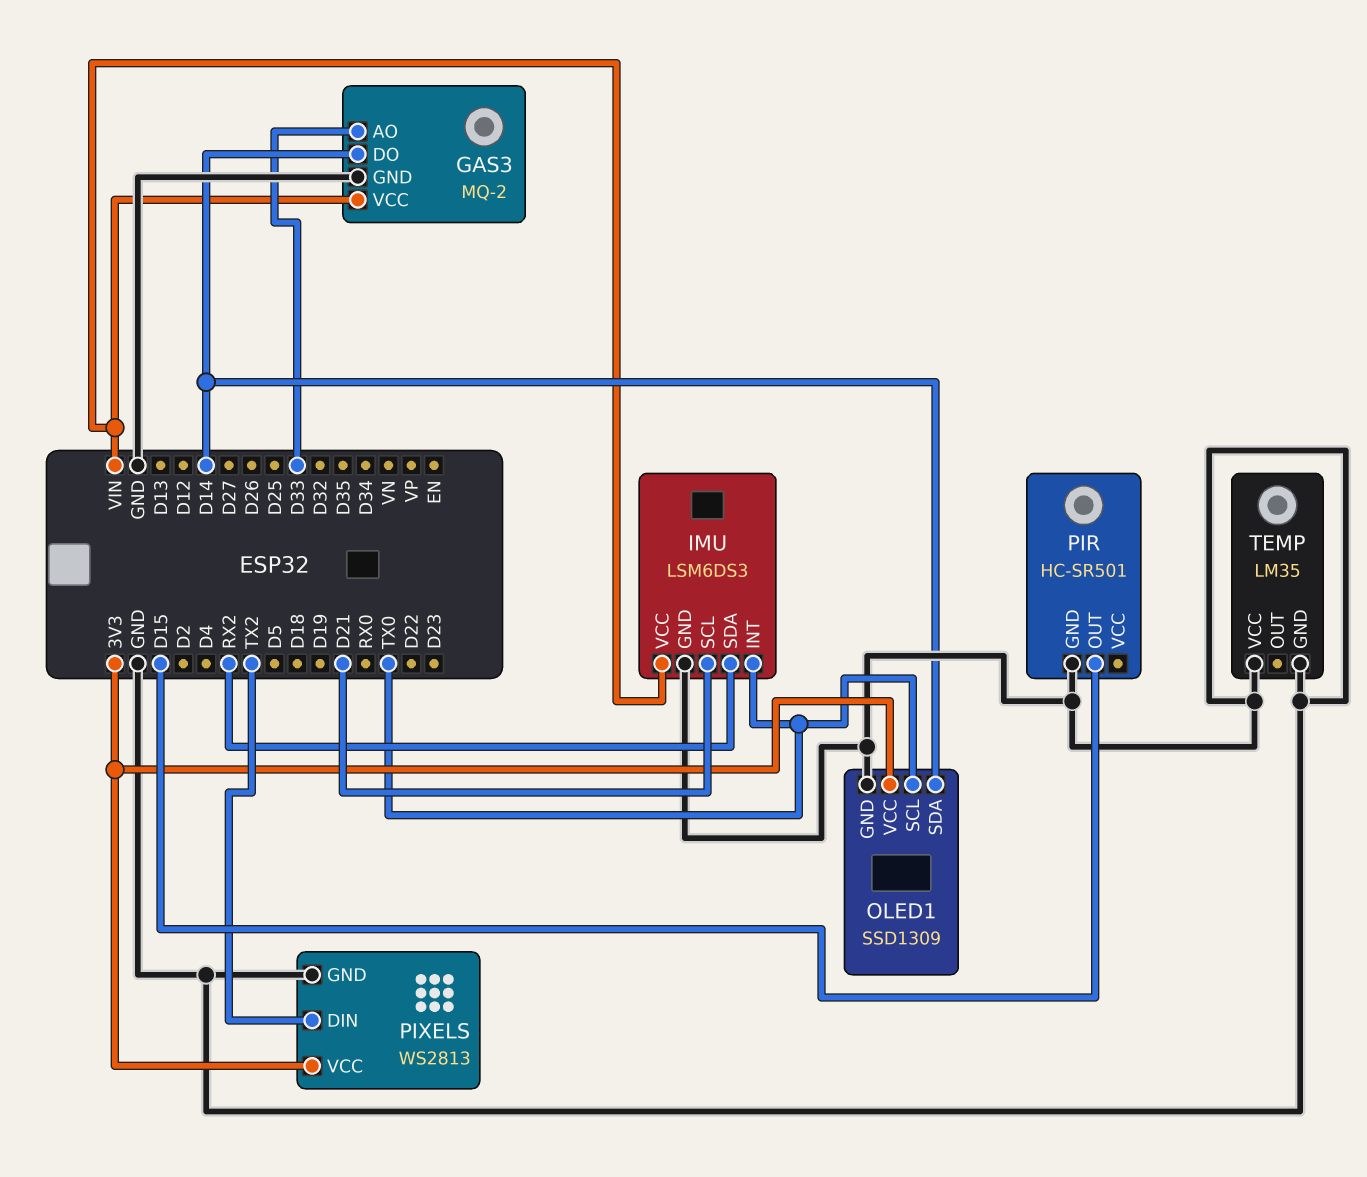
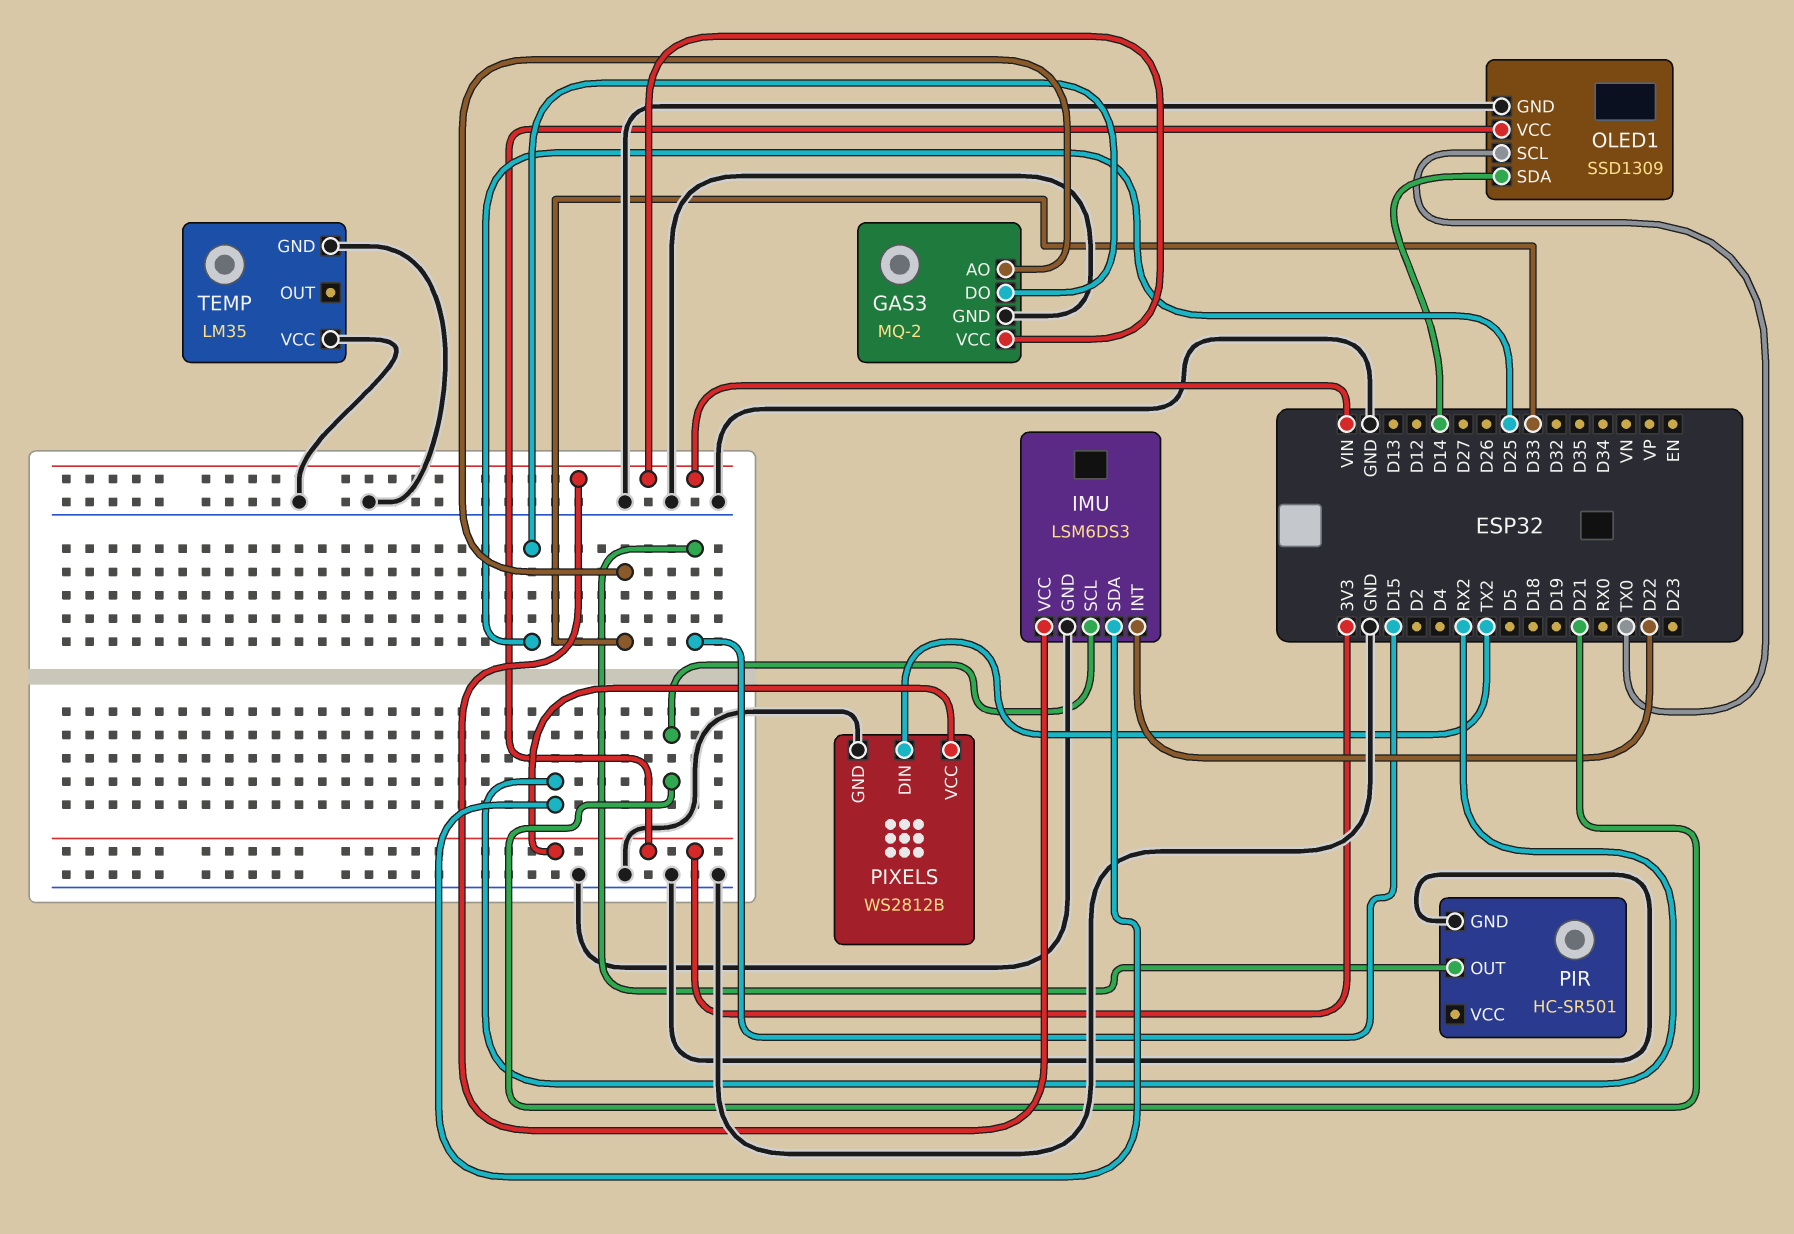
GAS3 pin DO: D14 -> D25
IMU pin INT: TX0 -> D22
PIXELS: WS2813 -> WS2812B

